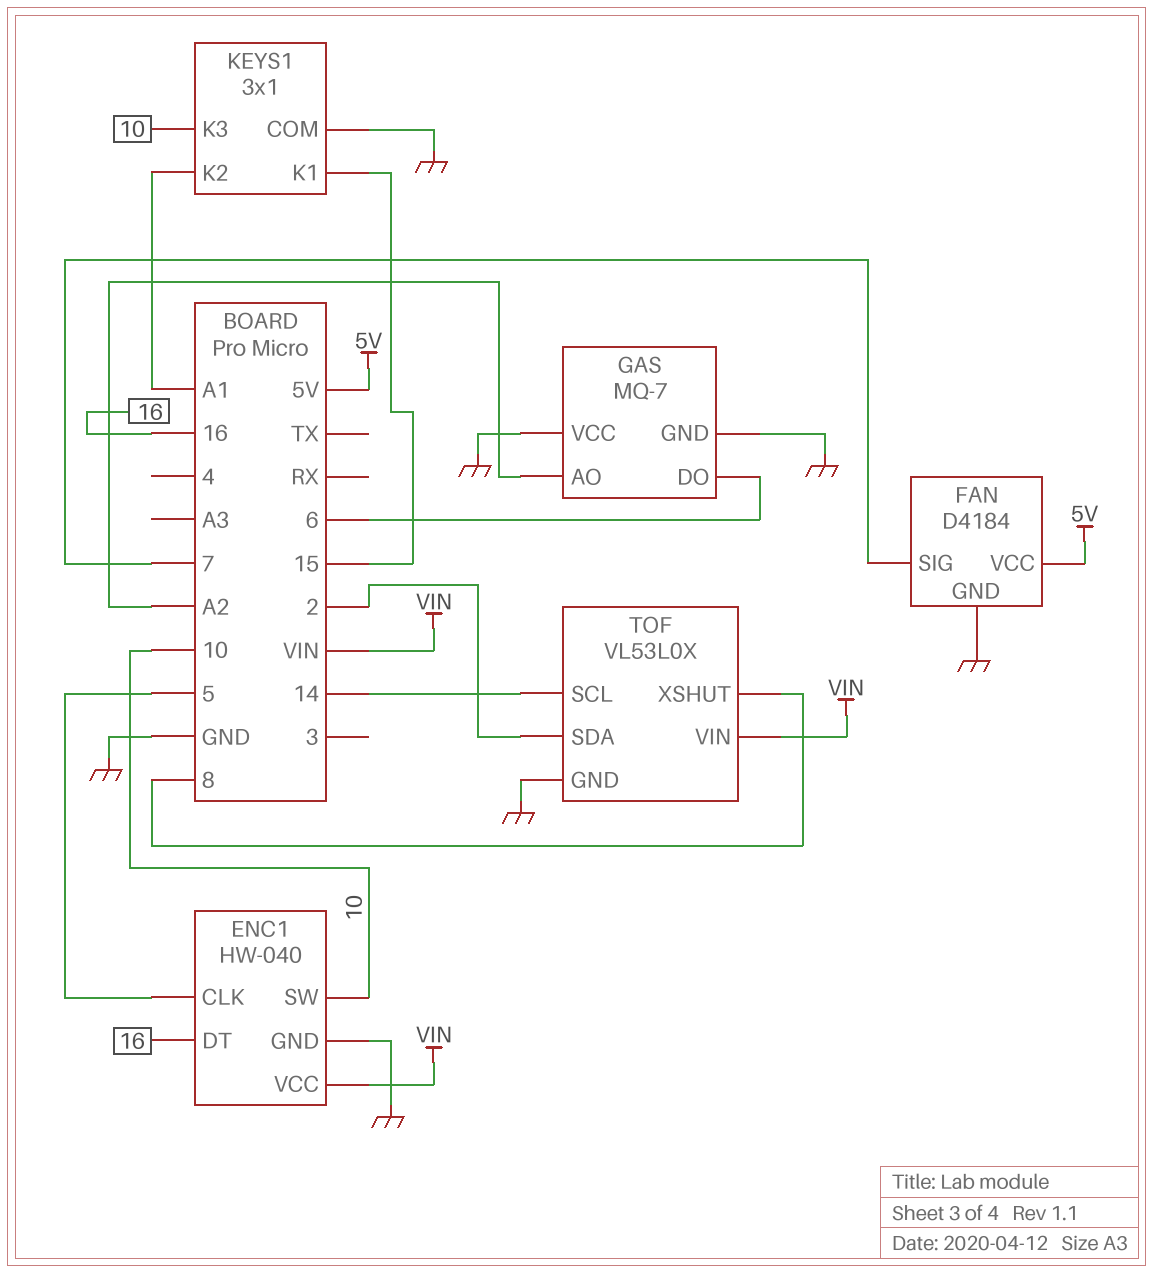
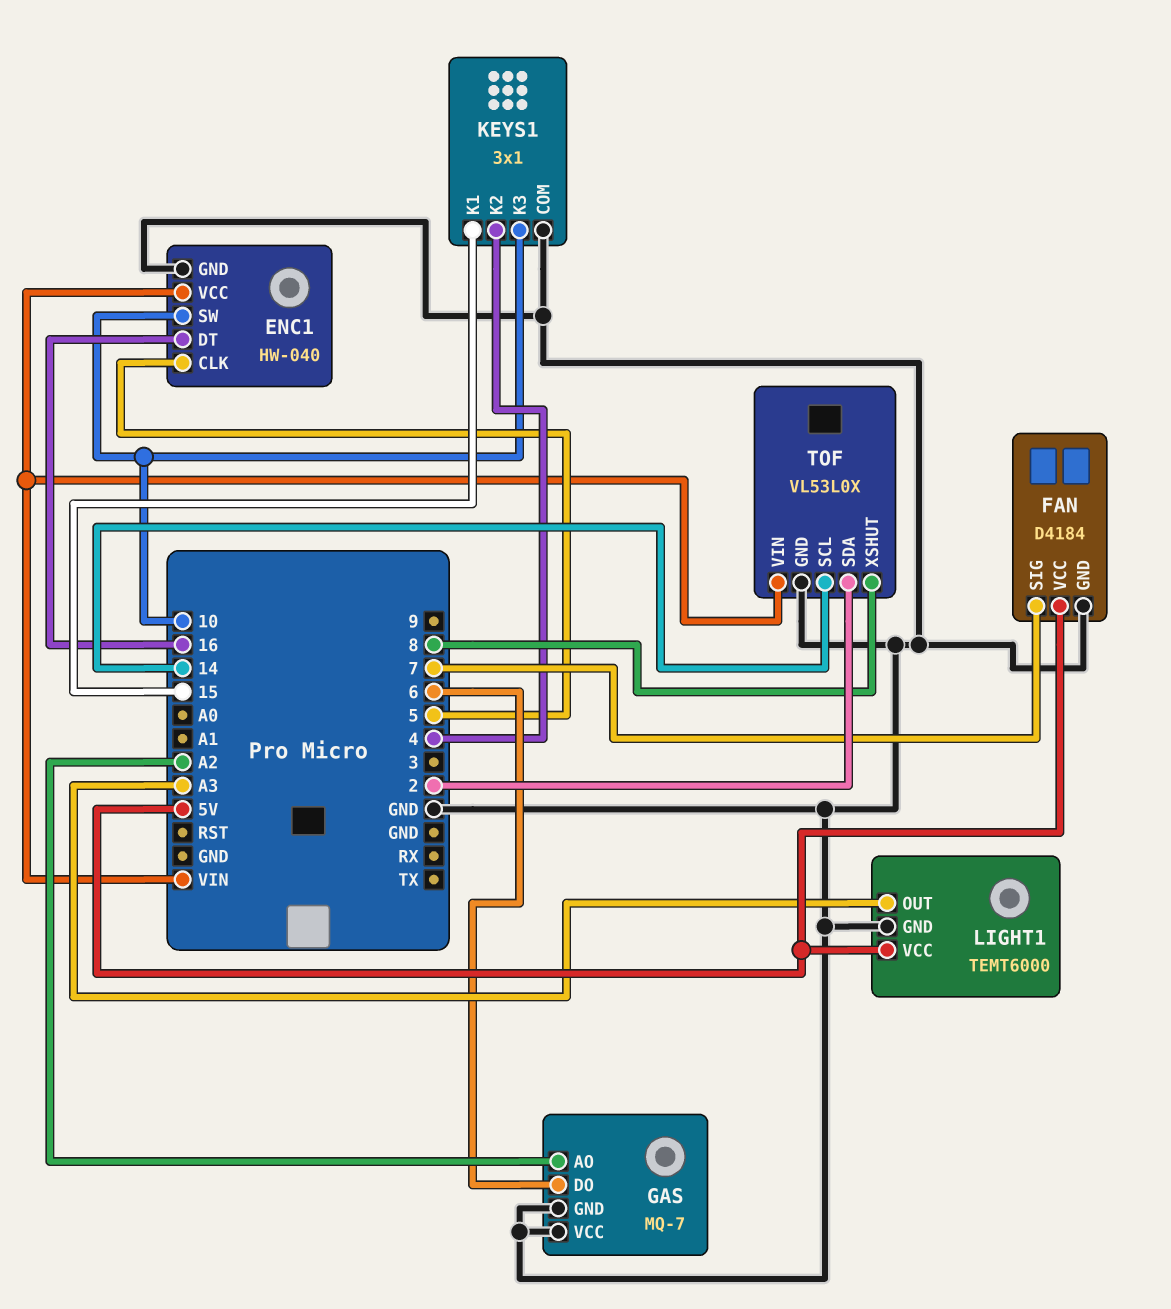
KEYS1 pin K2: A1 -> 4
LIGHT1: none -> TEMT6000
LIGHT1 pin GND: none -> GND
LIGHT1 pin OUT: none -> A3
LIGHT1 pin VCC: none -> 5V

